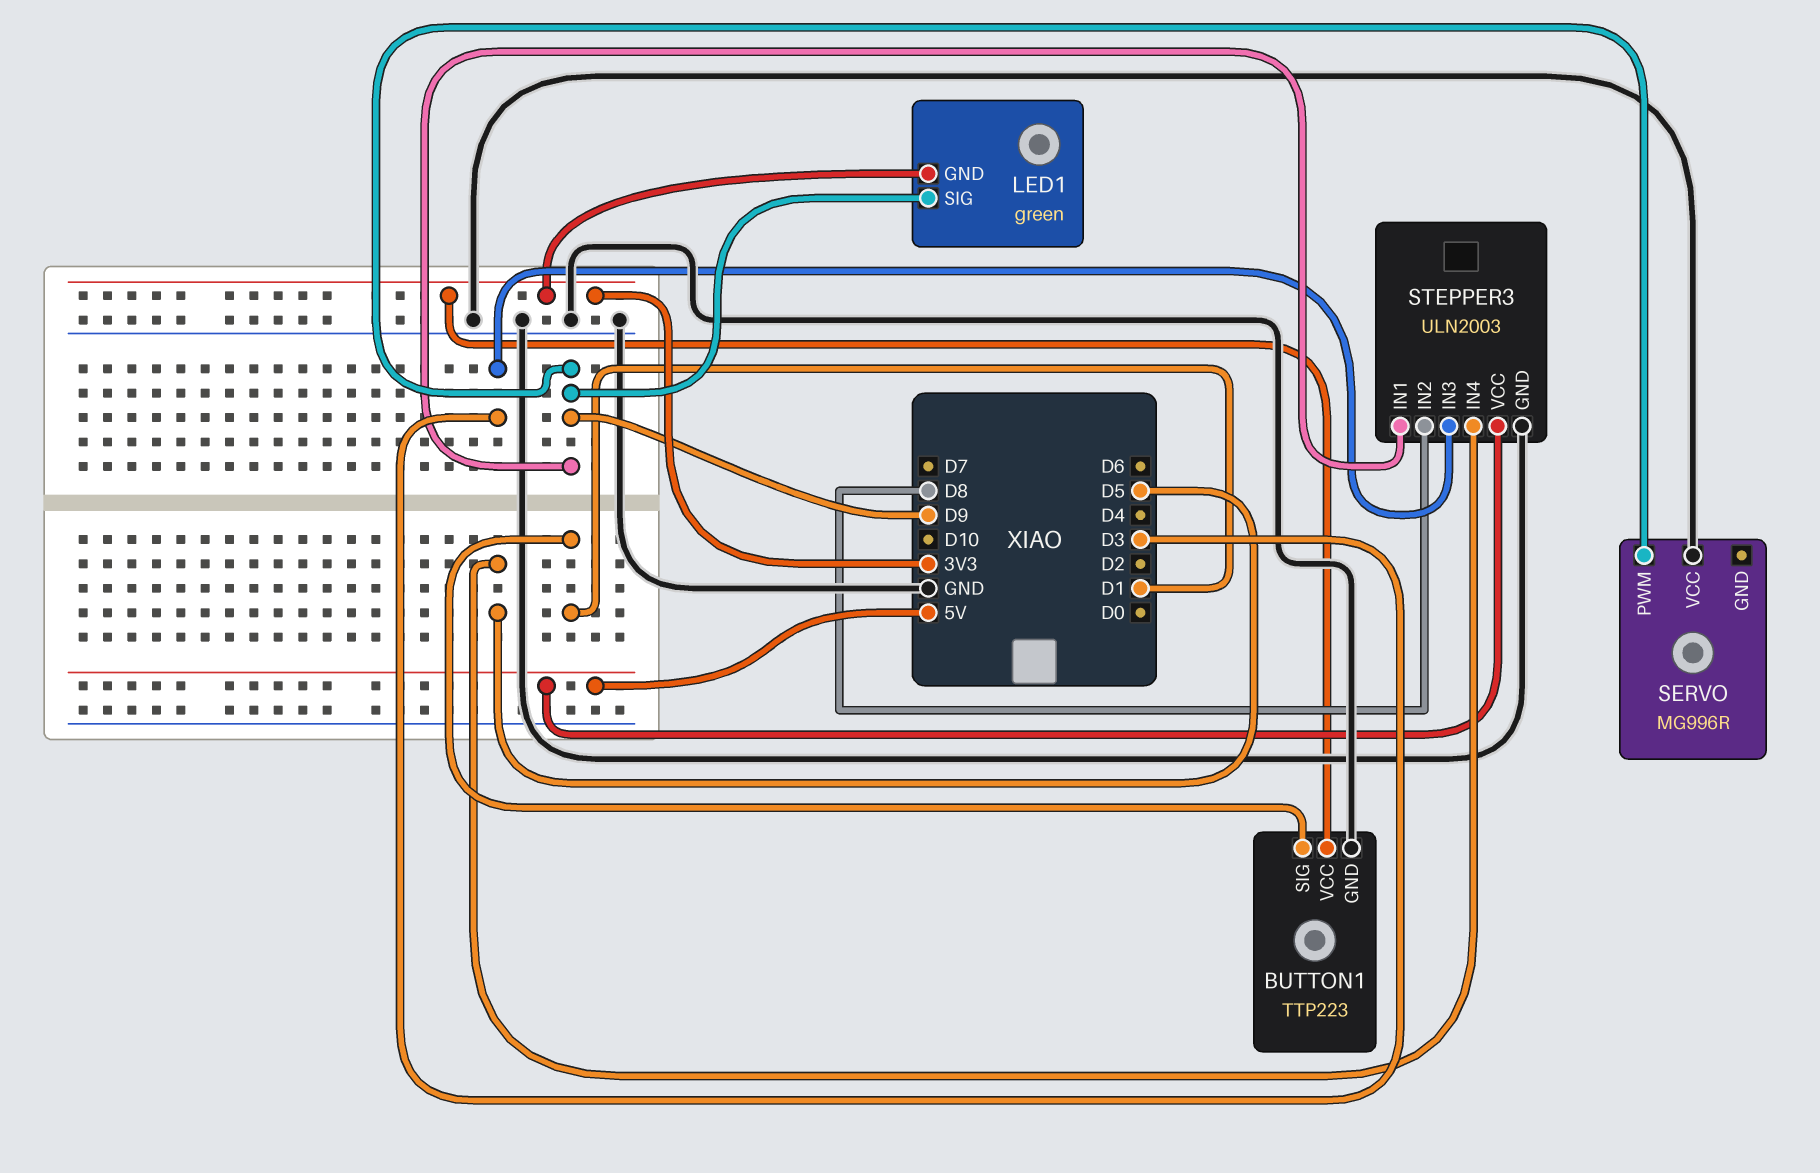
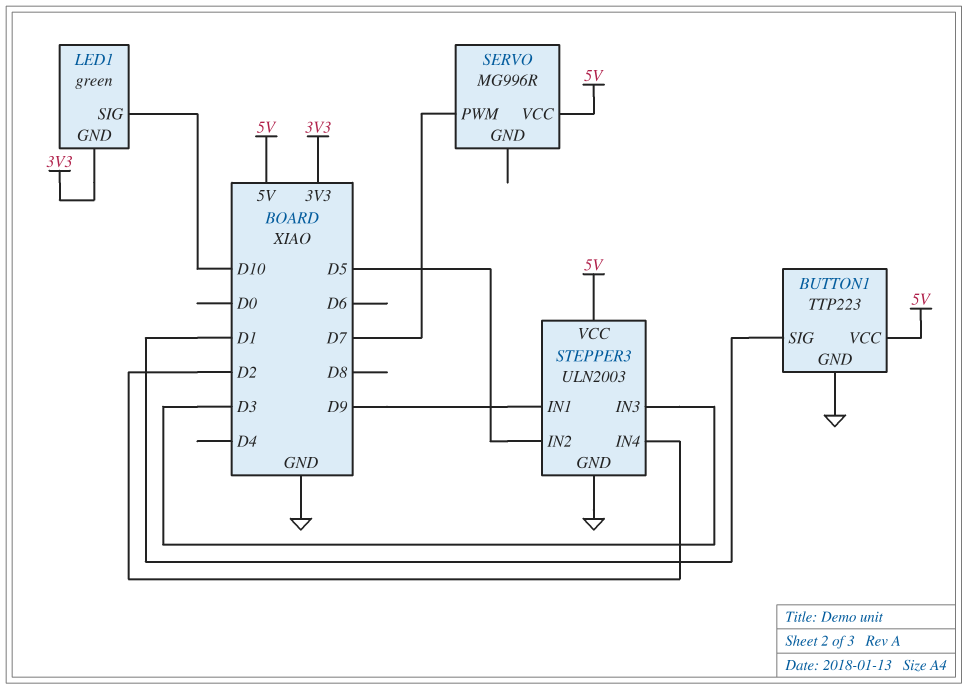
BUTTON1 pin VCC: 3V3 -> 5V
LED1 pin SIG: D9 -> D10
SERVO pin PWM: D9 -> D7
SERVO pin VCC: GND -> 5V
STEPPER3 pin IN2: D8 -> D5
STEPPER3 pin IN4: D5 -> D2

